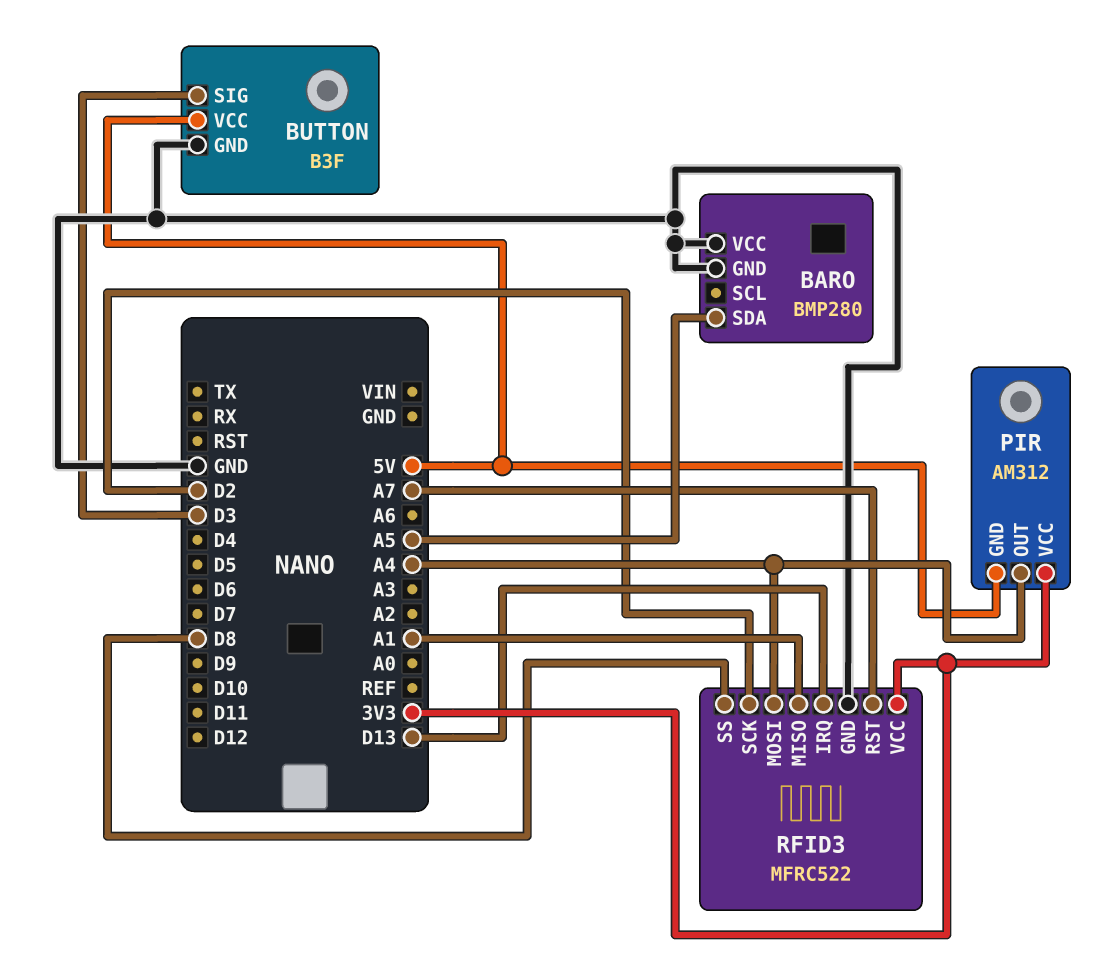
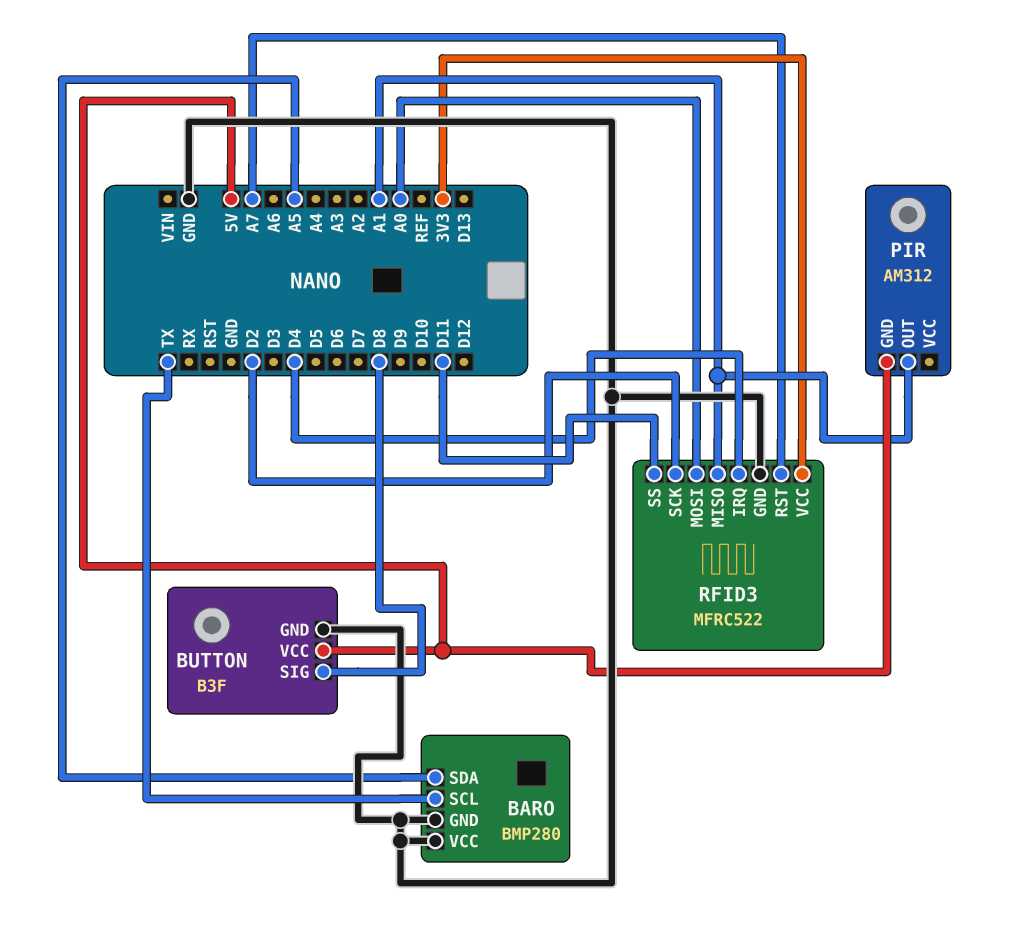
BARO pin SCL: none -> TX
BUTTON pin SIG: D3 -> D8
PIR pin OUT: A4 -> A1
PIR pin VCC: 3V3 -> none
RFID3 pin IRQ: D13 -> D4
RFID3 pin MOSI: A4 -> A0
RFID3 pin SS: D8 -> D11

